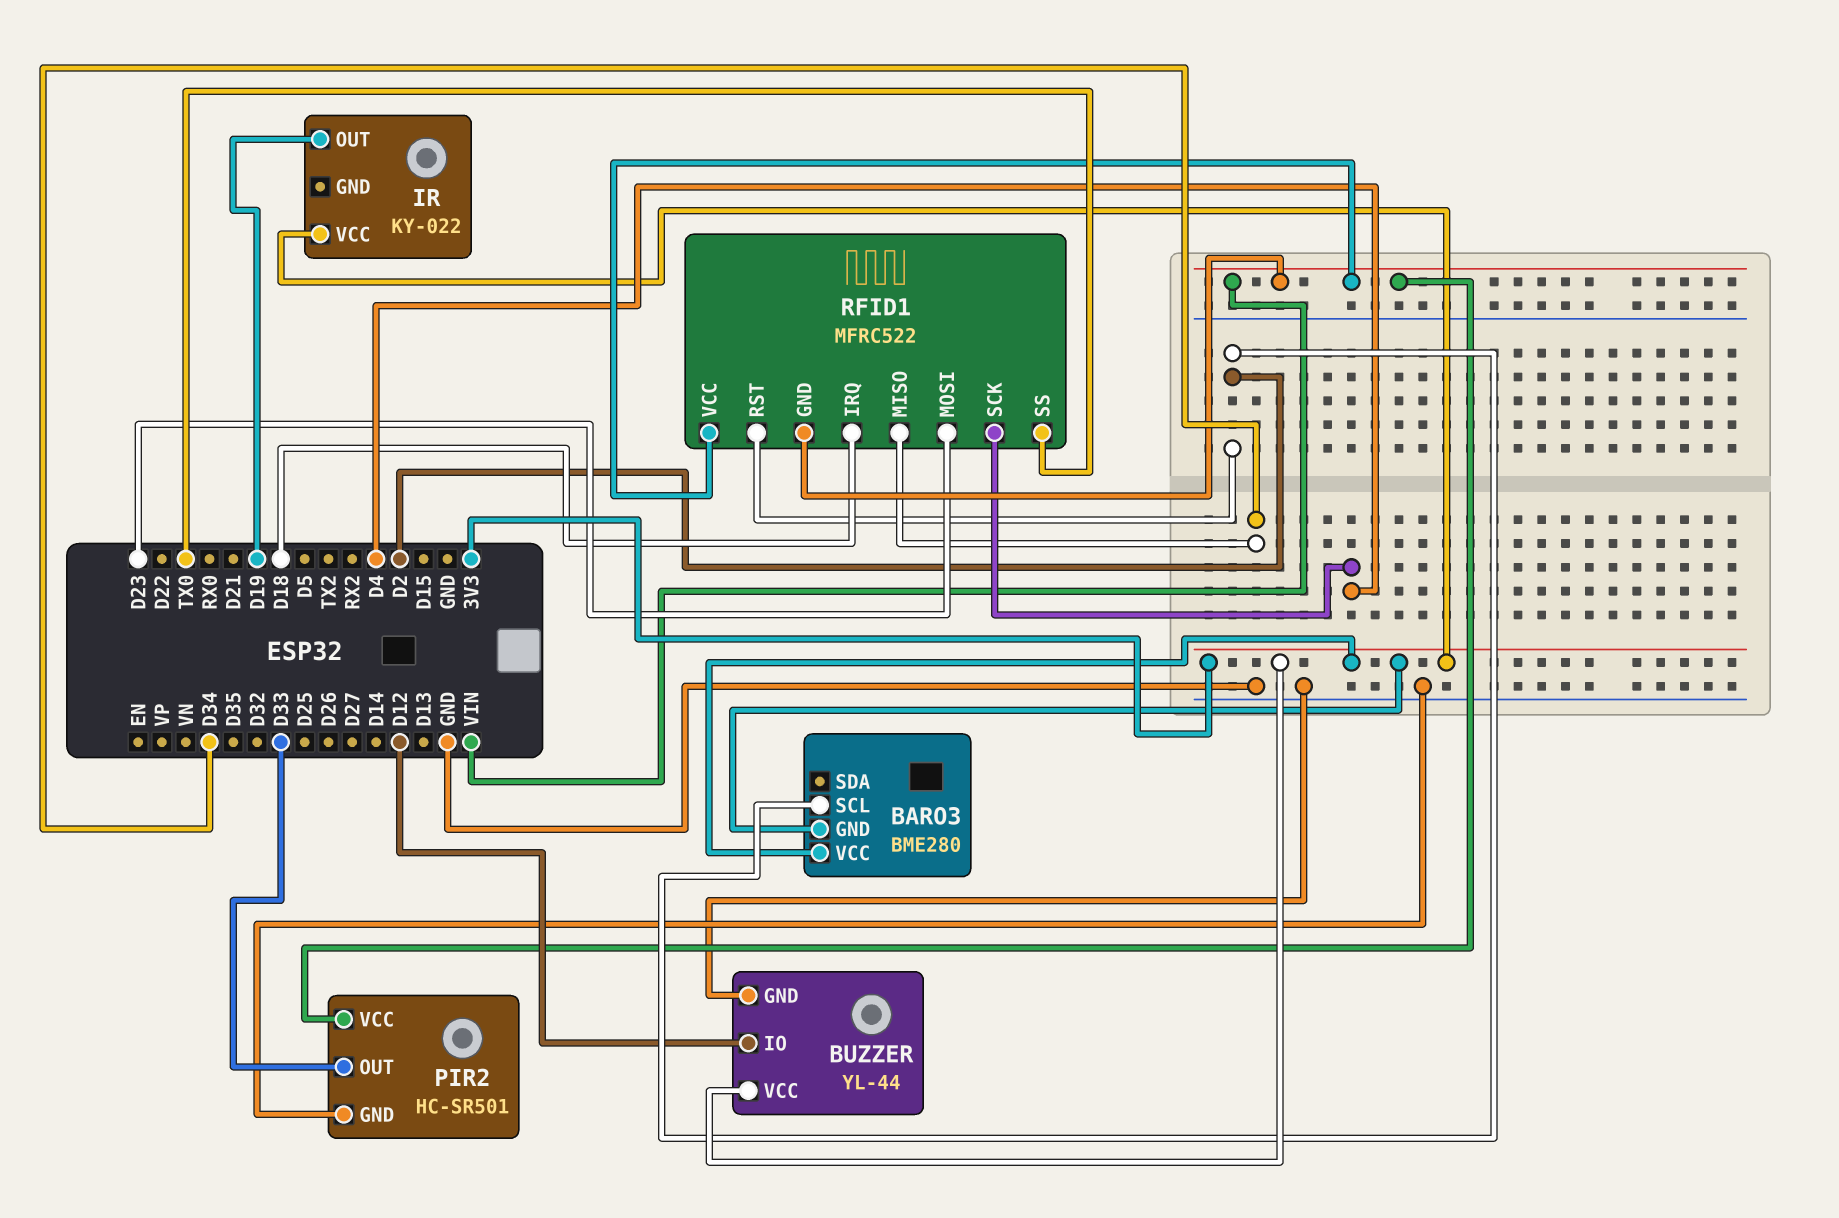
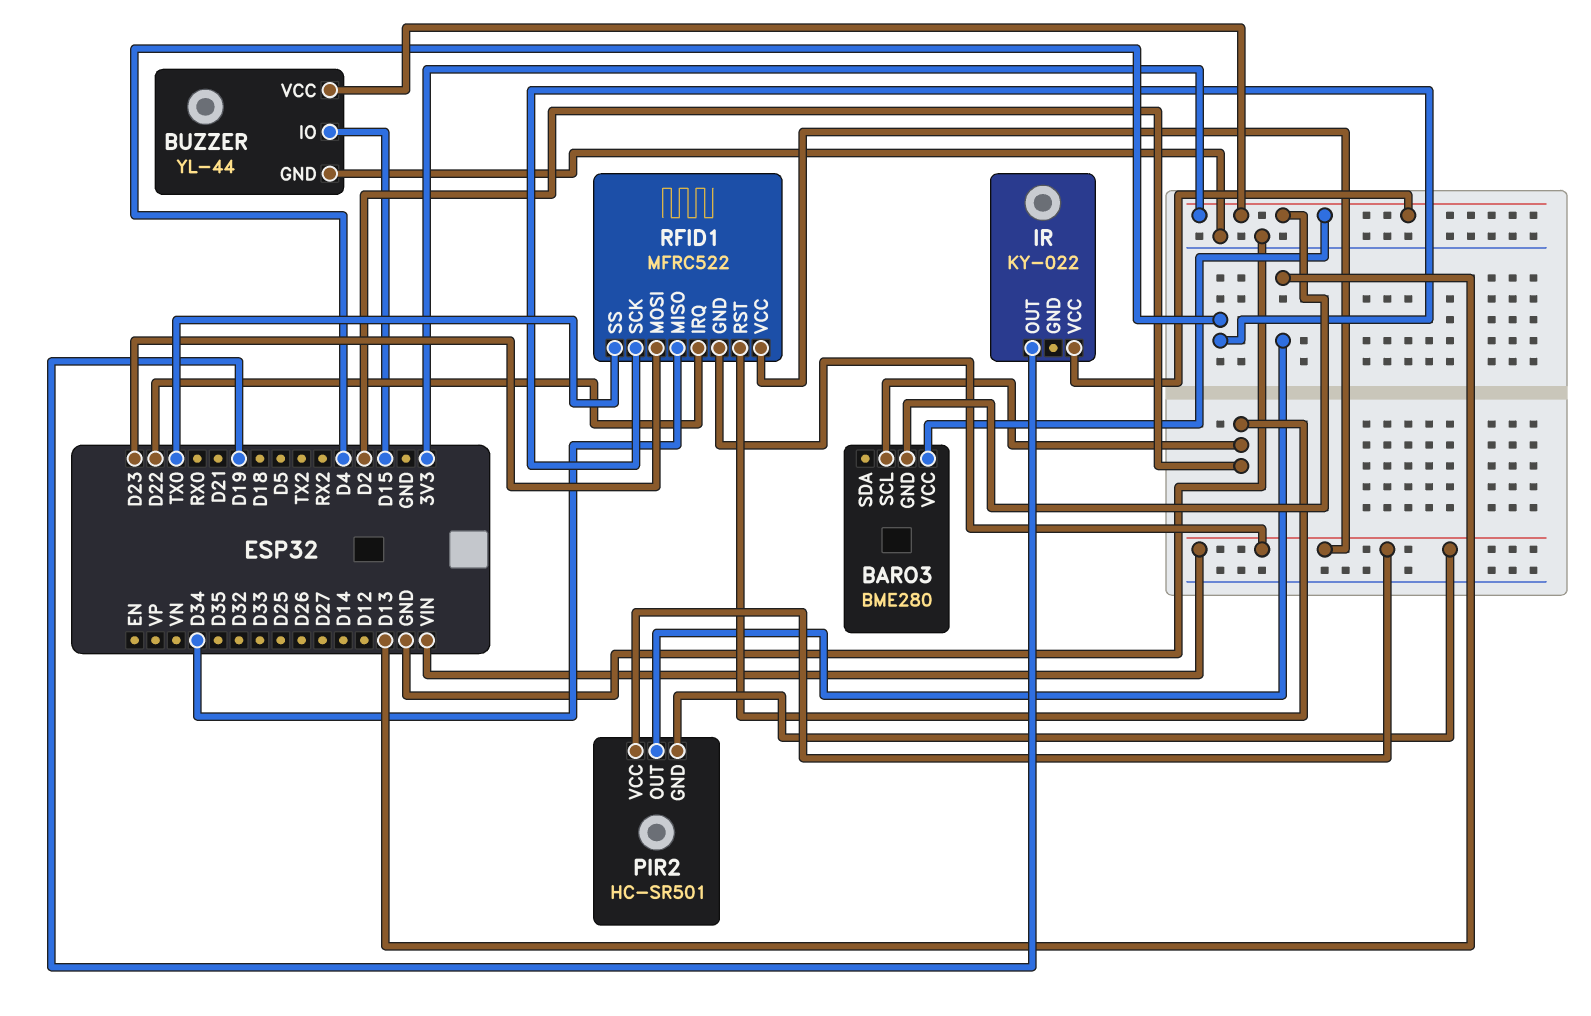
BUZZER pin IO: D12 -> D15
PIR2 pin GND: GND -> VIN
PIR2 pin OUT: D33 -> D13
RFID1 pin IRQ: D18 -> D22

